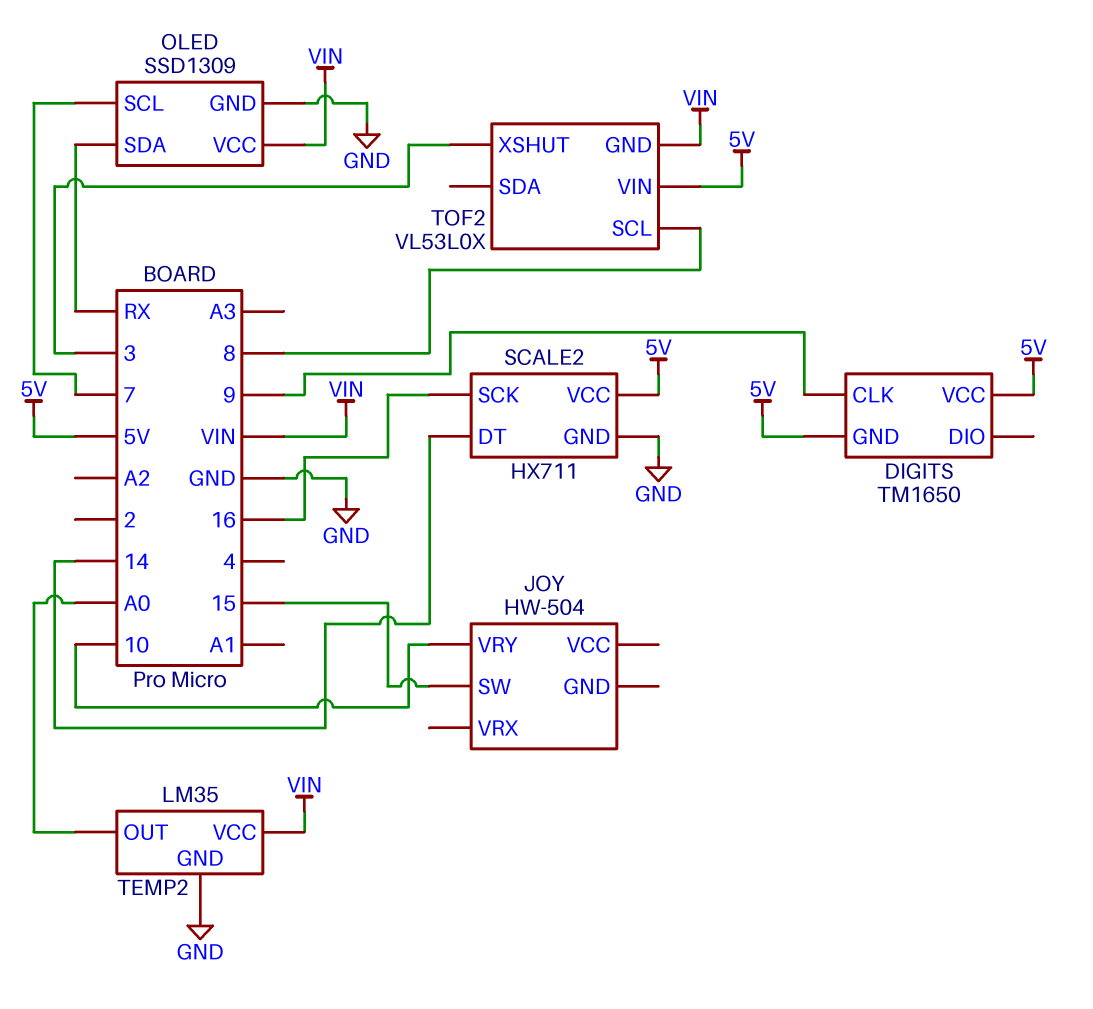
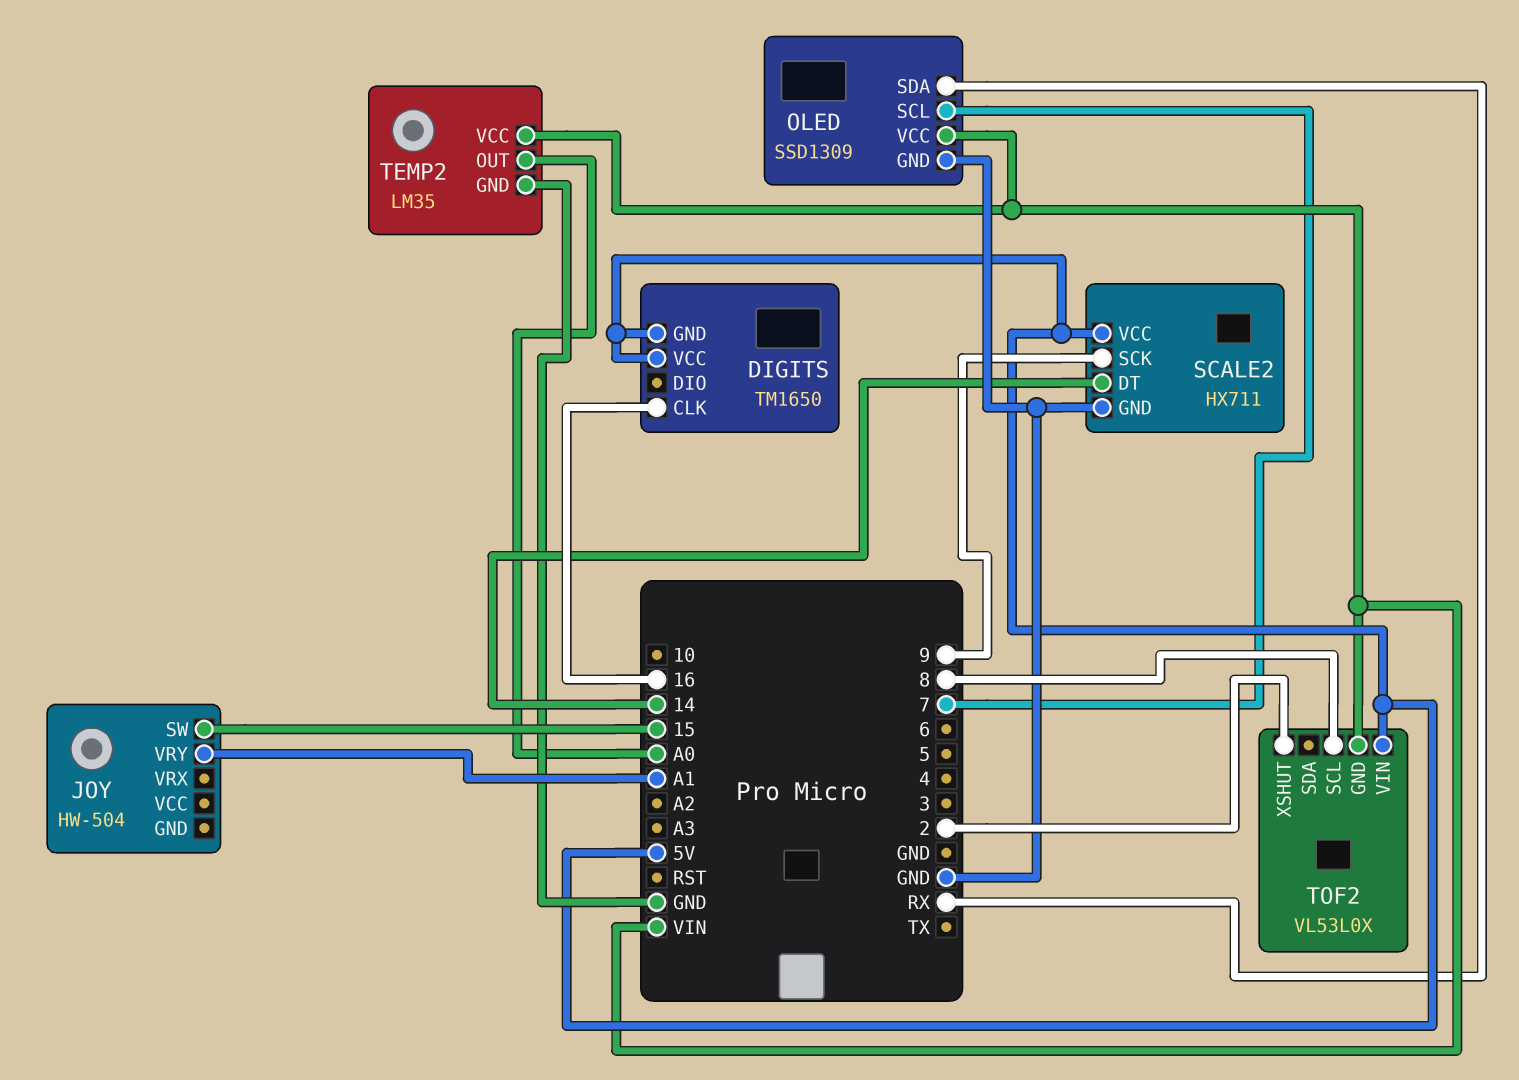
DIGITS pin CLK: 9 -> 16
JOY pin VRY: 10 -> A1
SCALE2 pin SCK: 16 -> 9
TOF2 pin XSHUT: 3 -> 2

